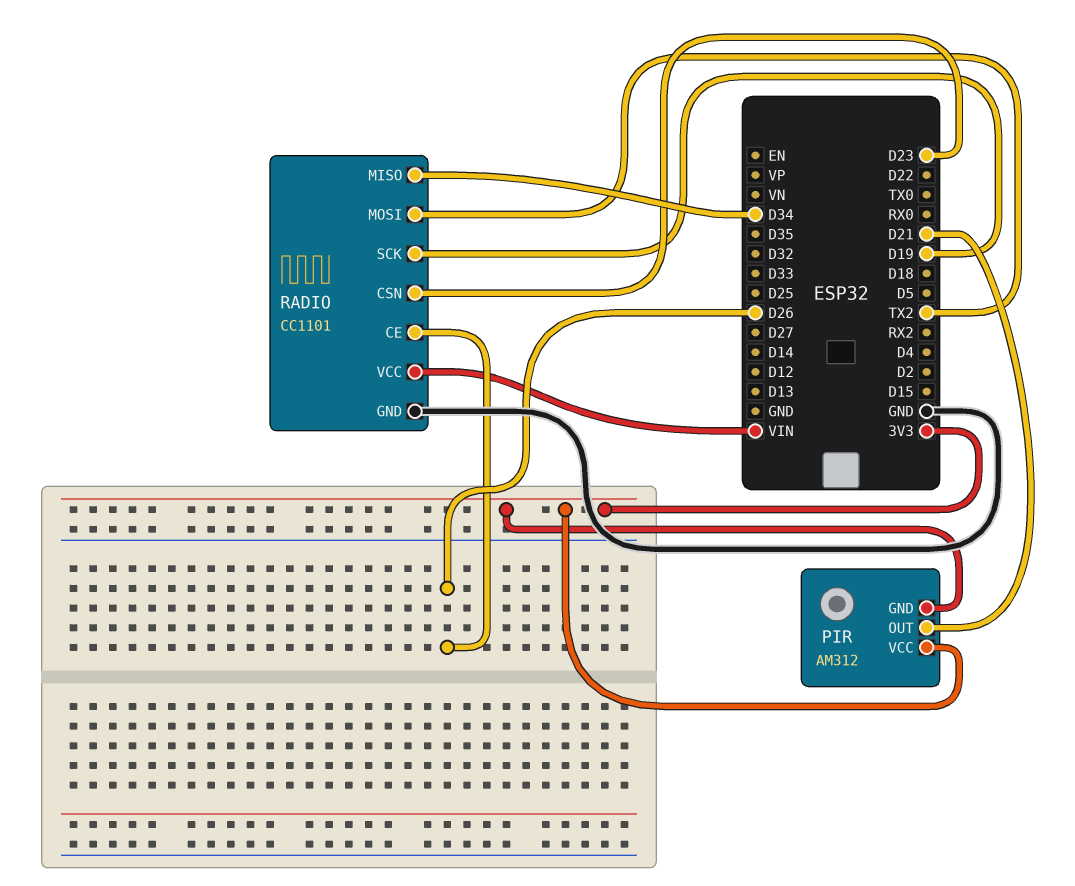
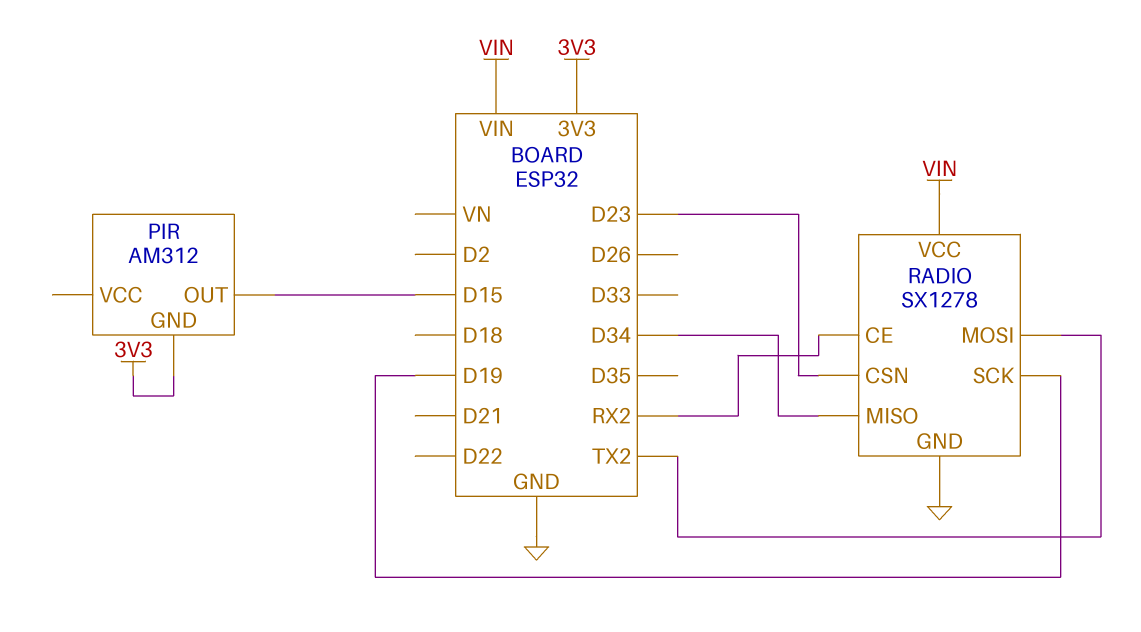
PIR pin OUT: D21 -> D15
PIR pin VCC: 3V3 -> none
RADIO: CC1101 -> SX1278
RADIO pin CE: D26 -> RX2

